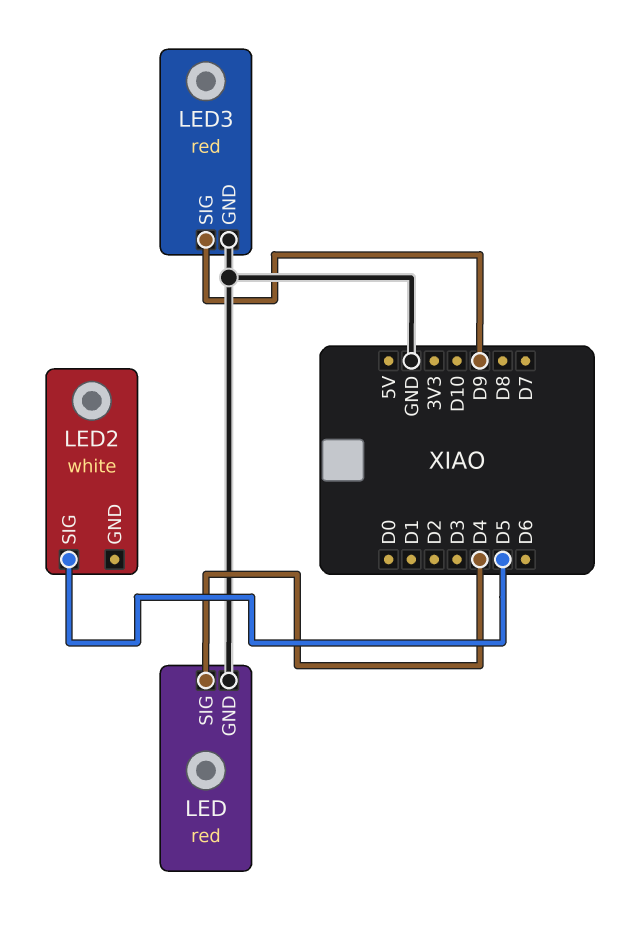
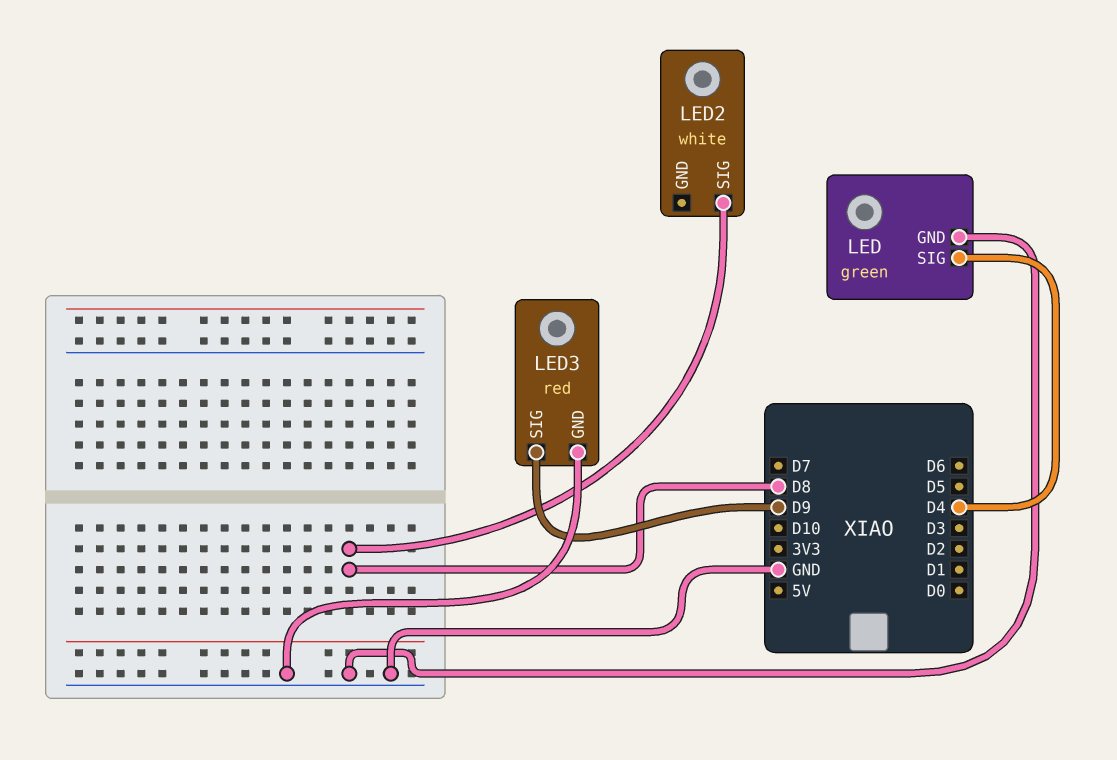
LED: red -> green
LED2 pin SIG: D5 -> D8

